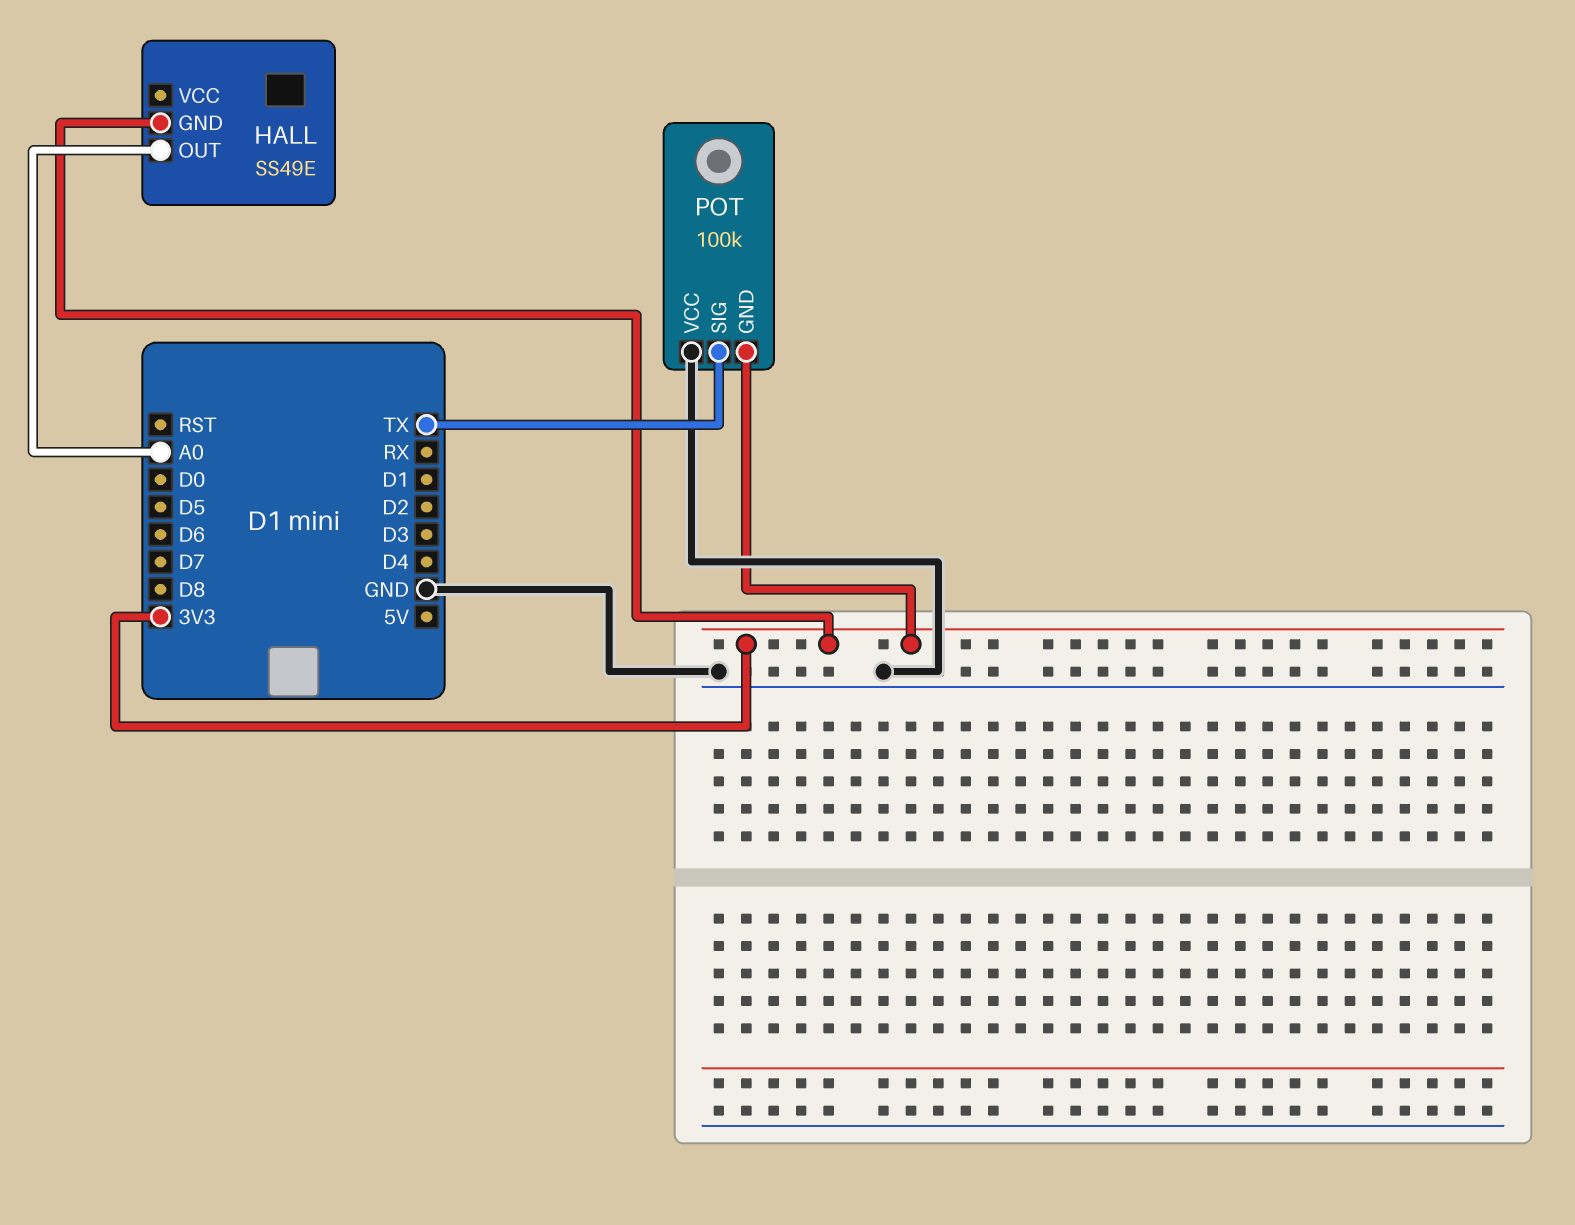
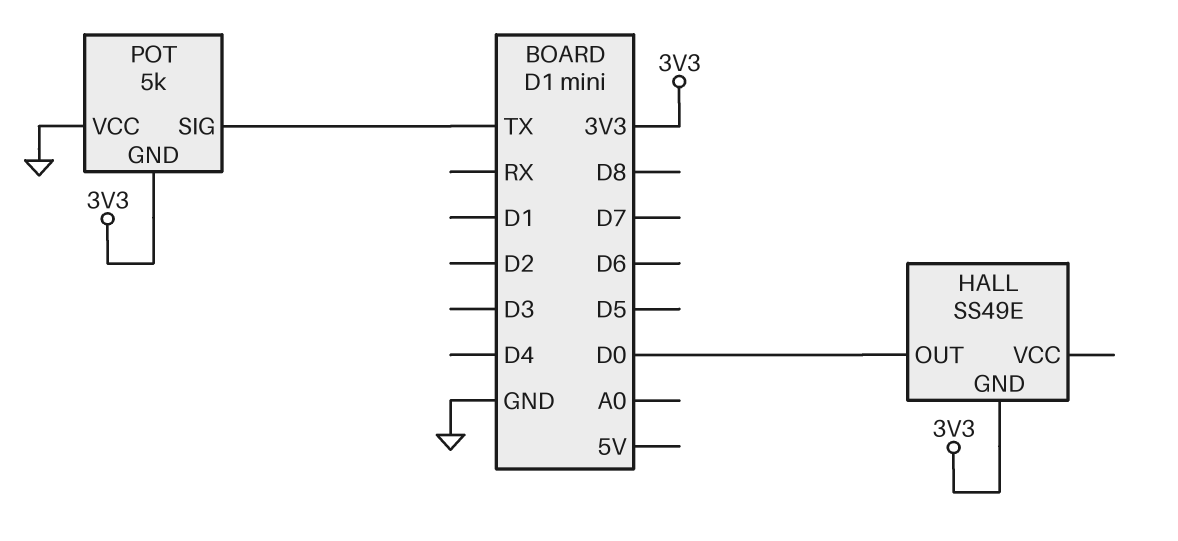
HALL pin OUT: A0 -> D0
POT: 100k -> 5k

